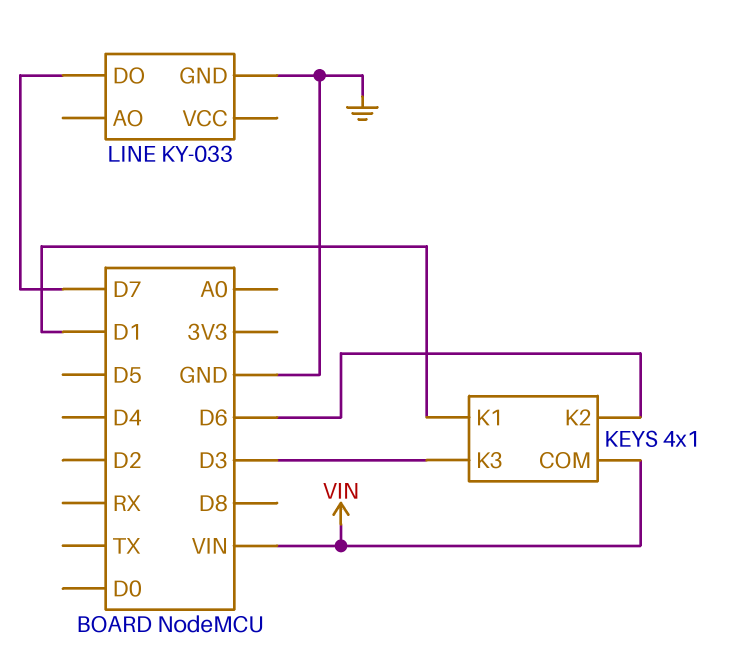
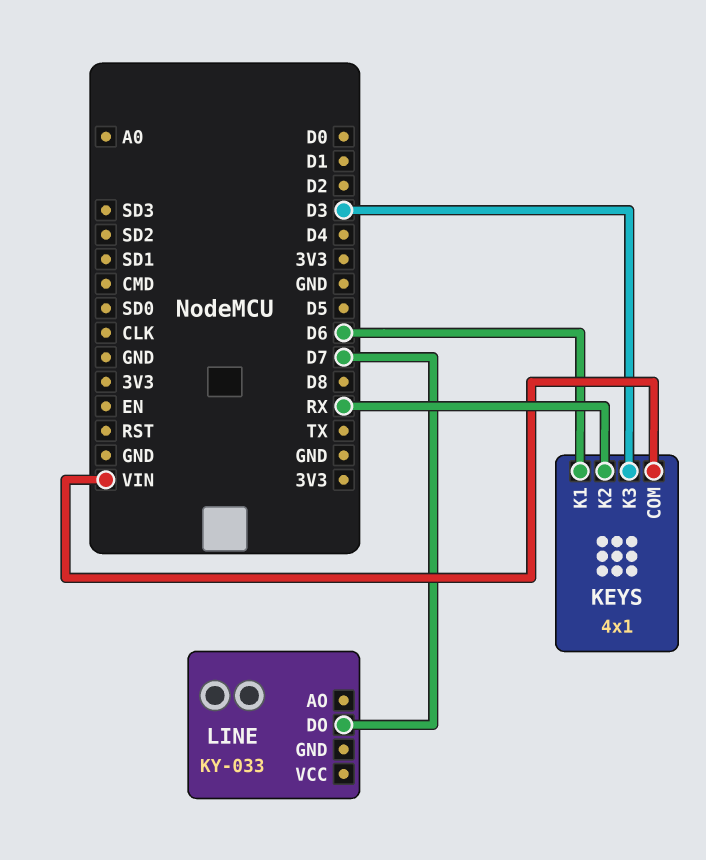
KEYS pin K1: D1 -> D6
KEYS pin K2: D6 -> RX
LINE pin GND: GND -> none

